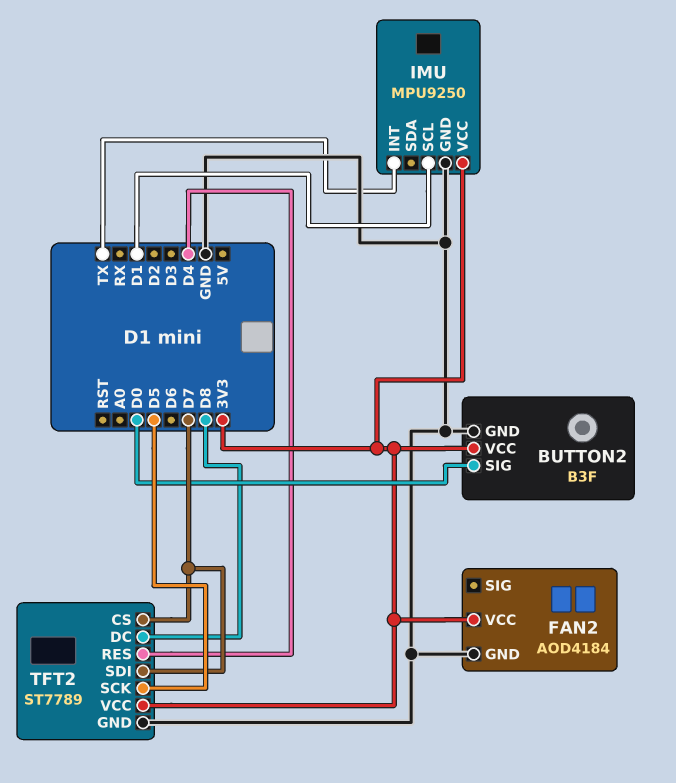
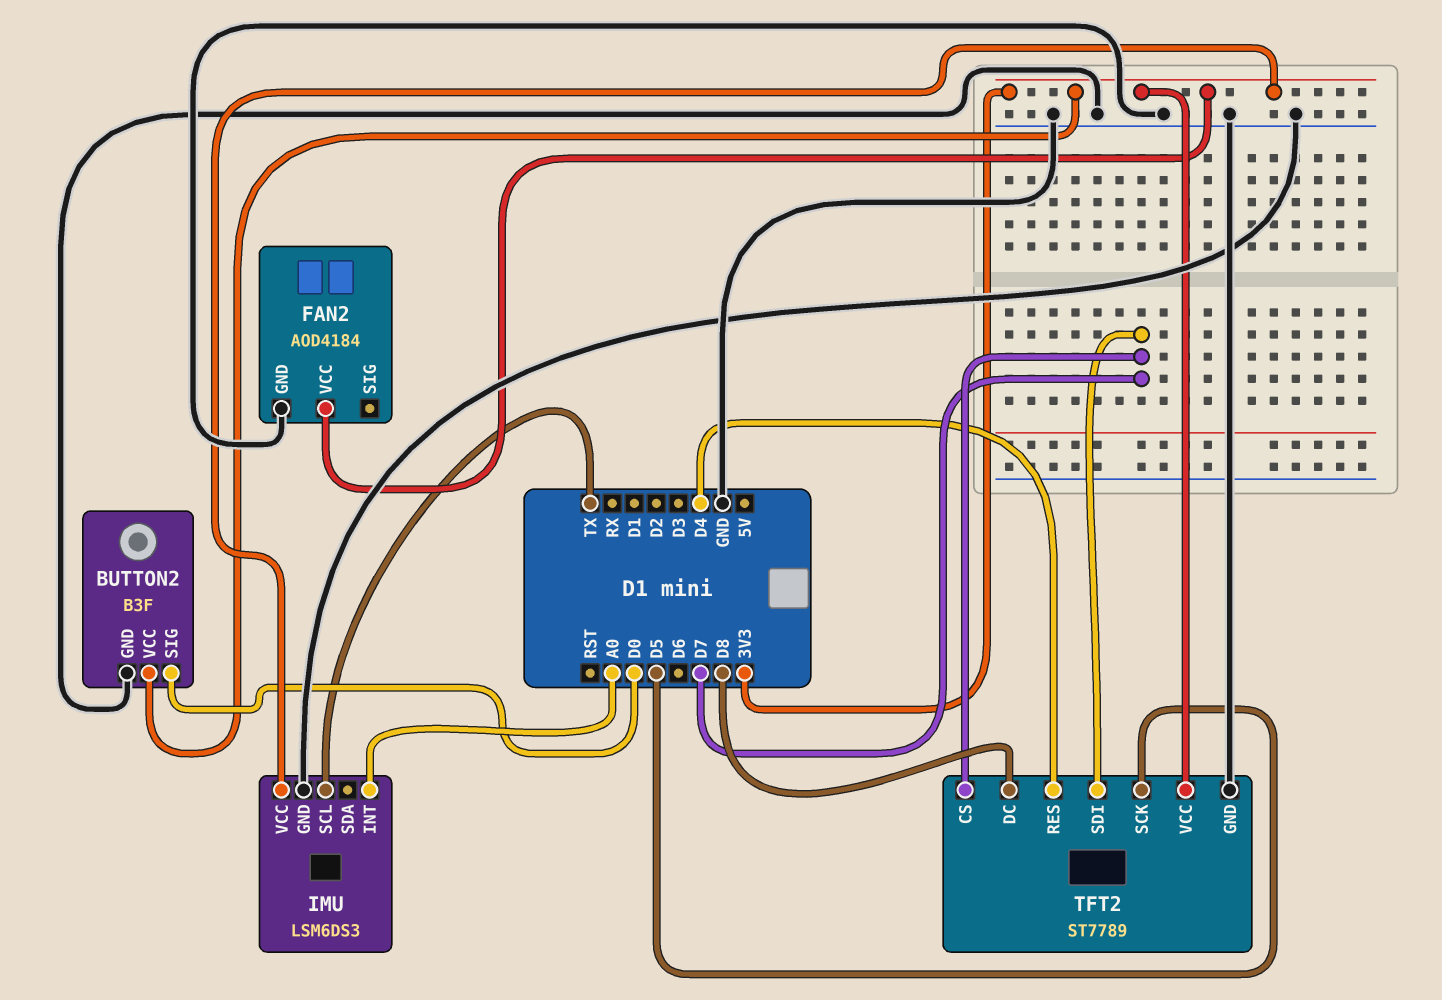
IMU: MPU9250 -> LSM6DS3
IMU pin INT: TX -> A0
IMU pin SCL: D1 -> TX

